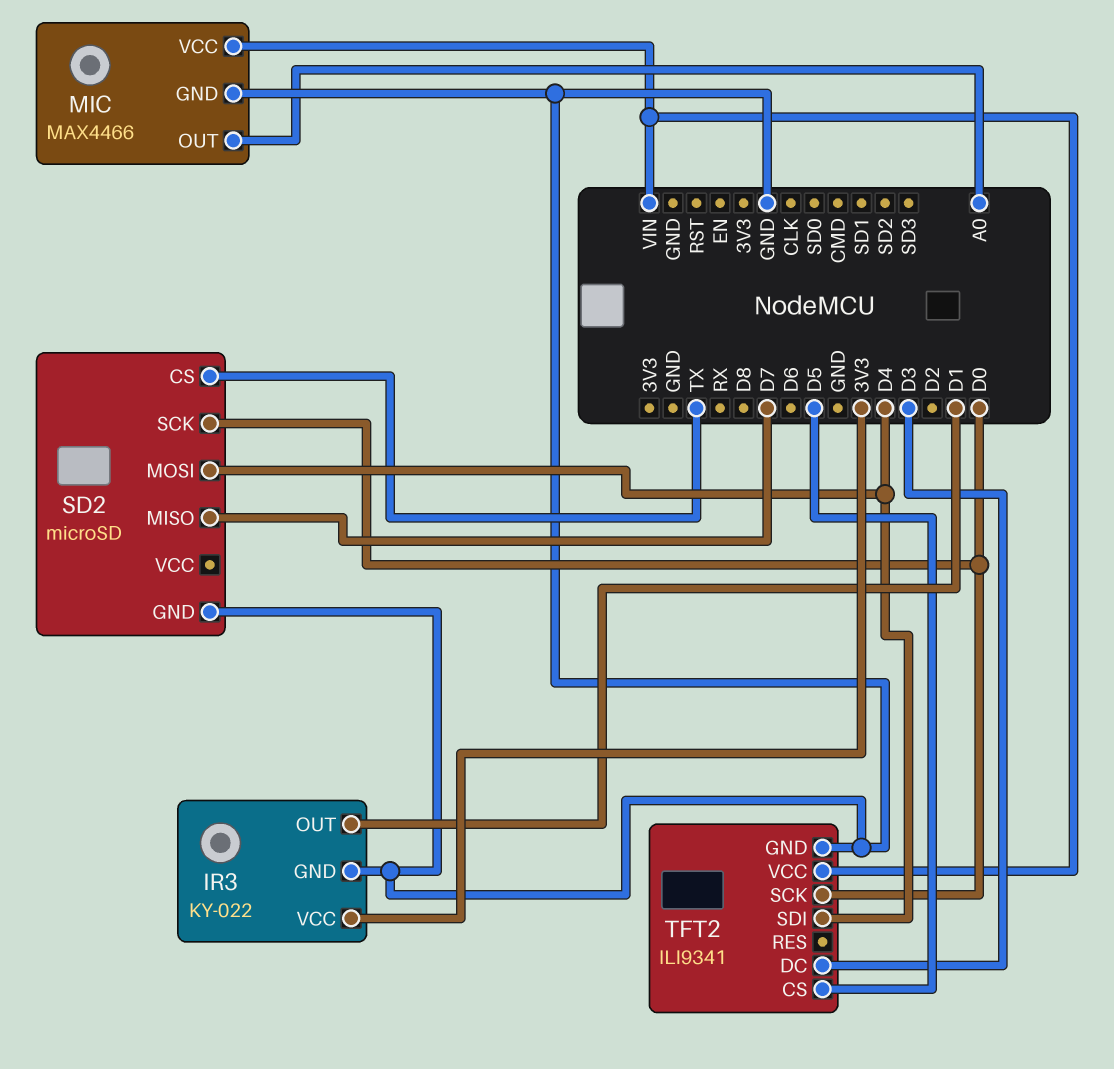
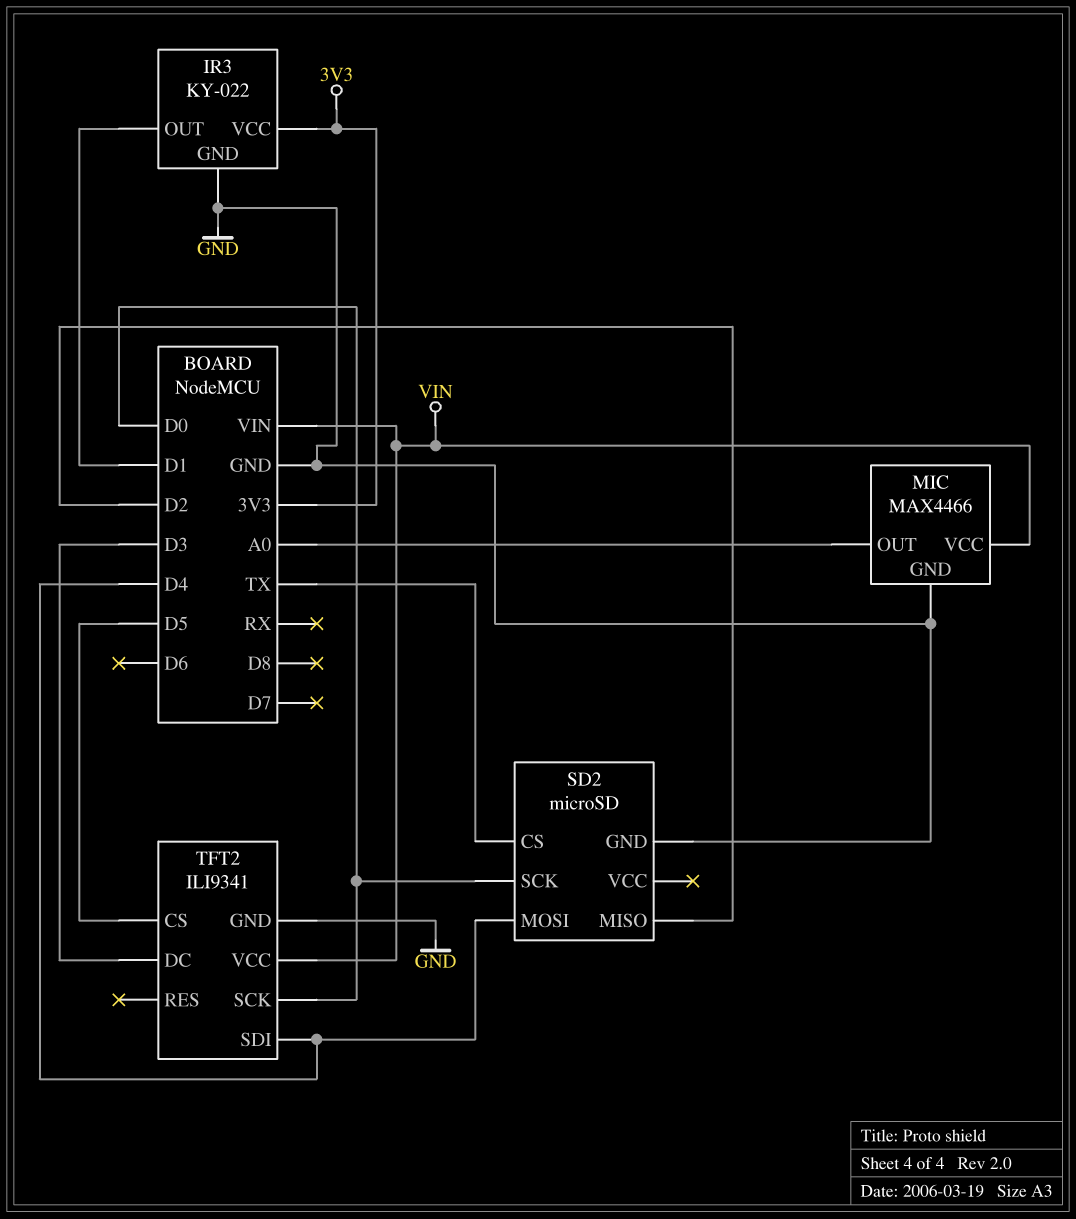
SD2 pin MISO: D7 -> D2

